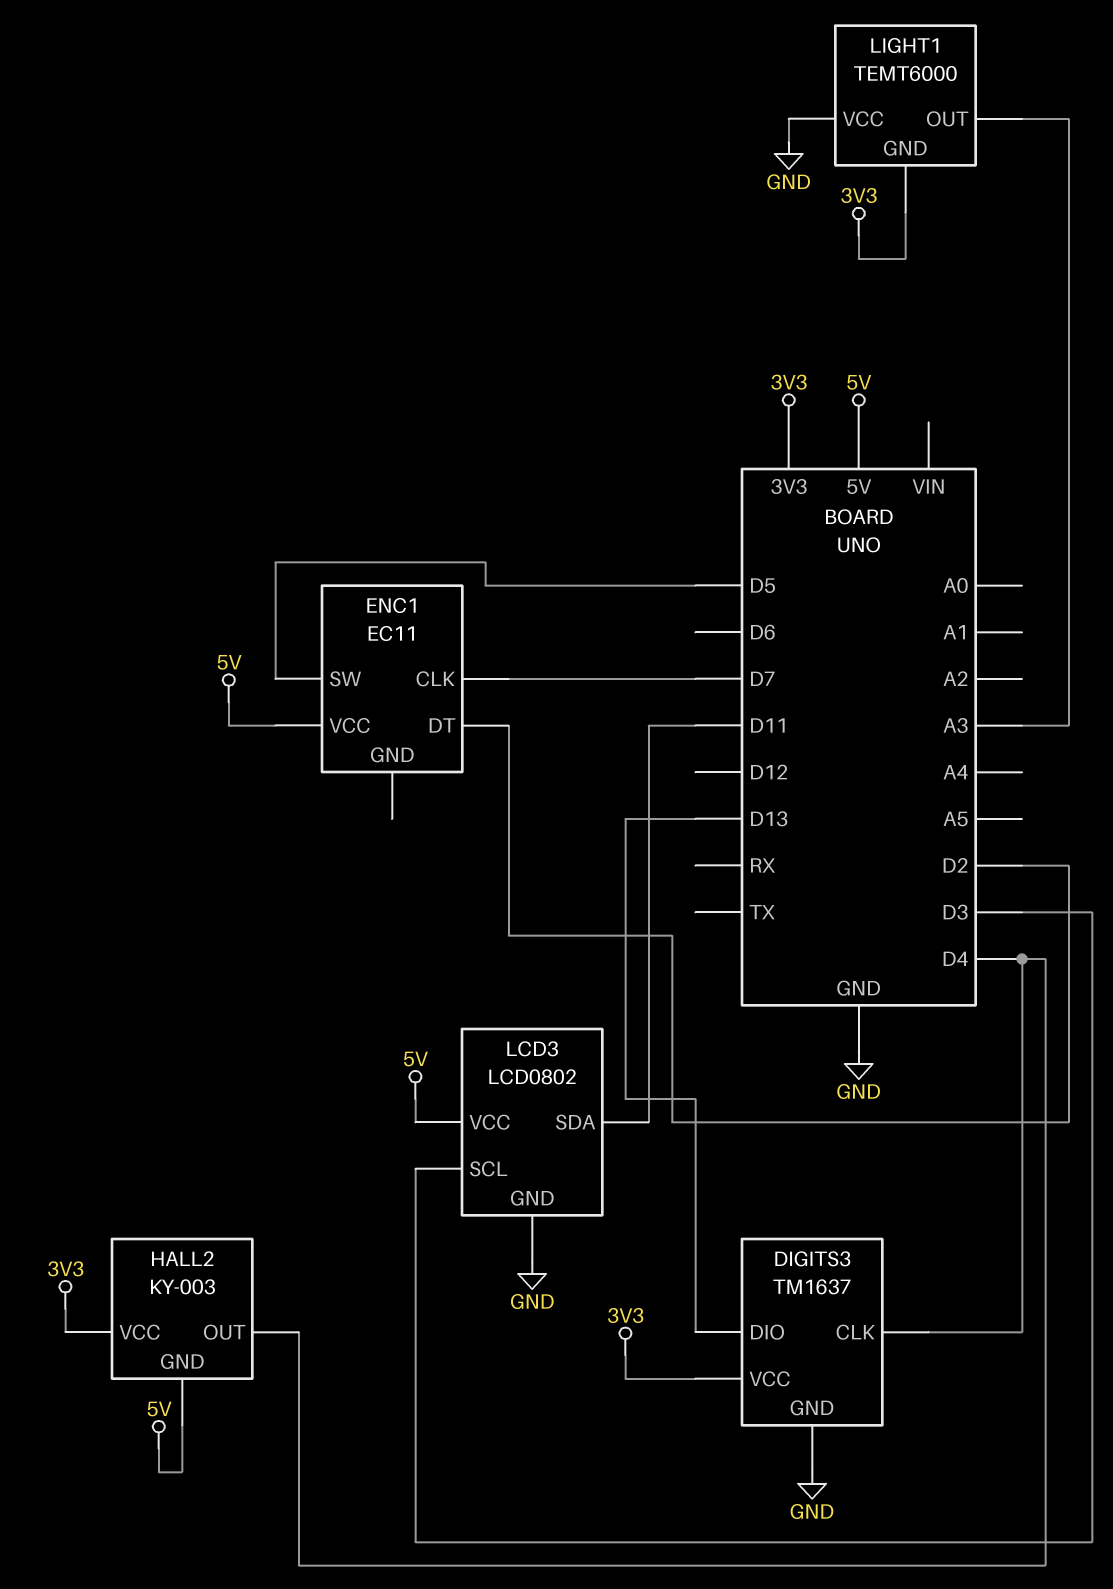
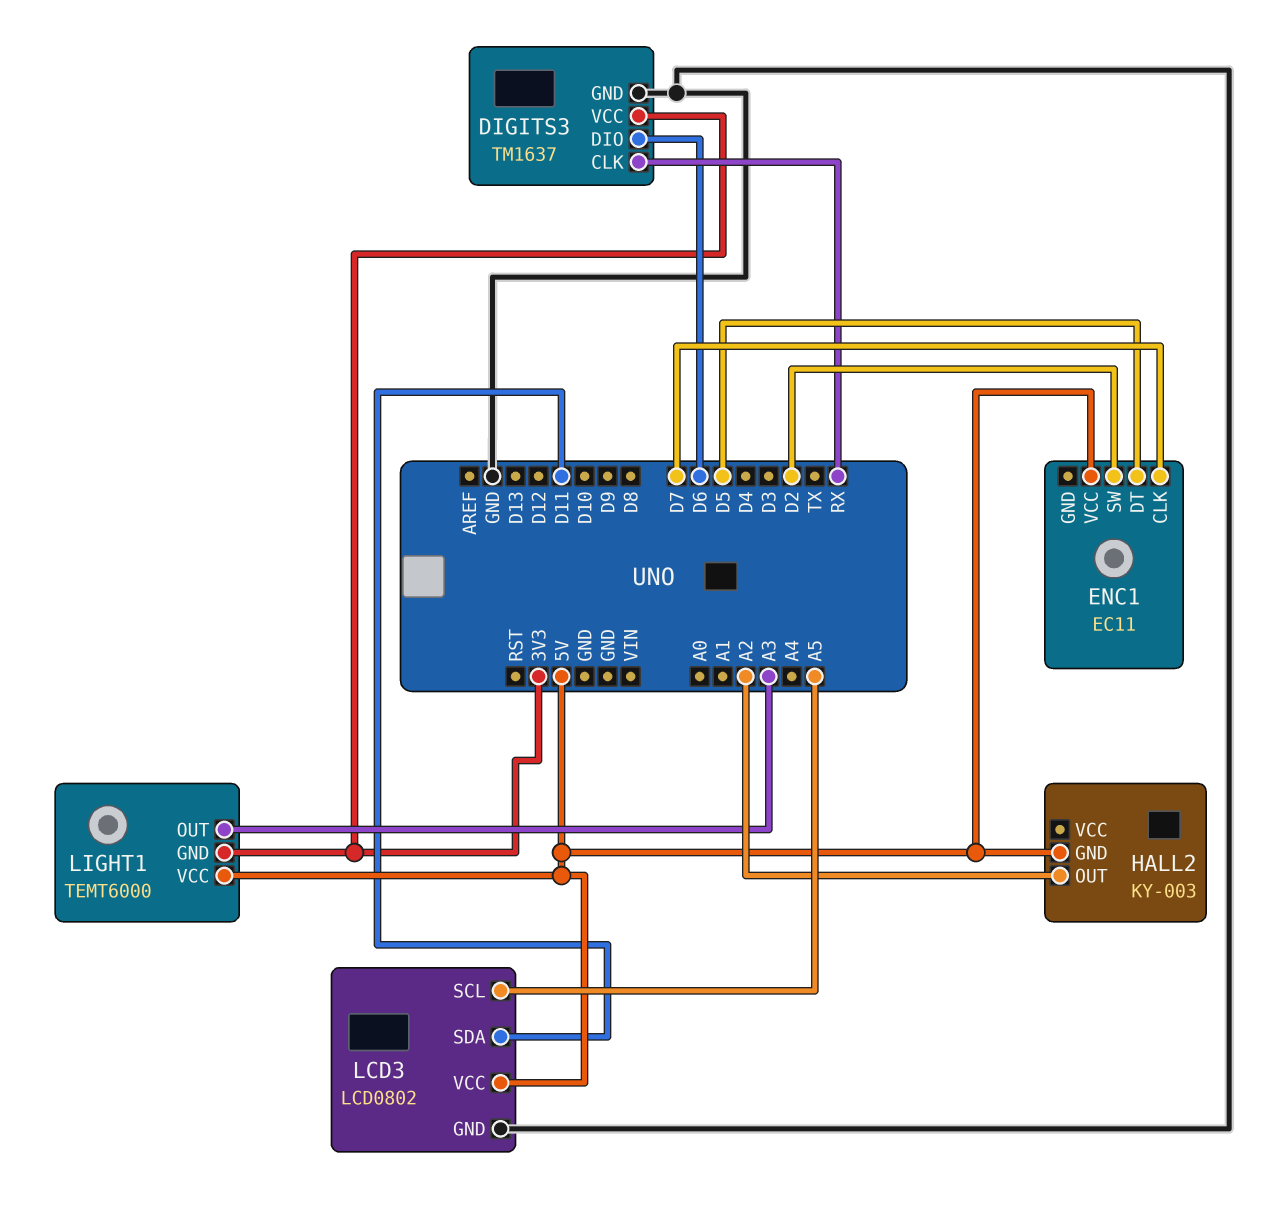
DIGITS3 pin CLK: D4 -> RX
DIGITS3 pin DIO: D13 -> D6
ENC1 pin DT: D2 -> D5
ENC1 pin SW: D5 -> D2
HALL2 pin OUT: D4 -> A2
HALL2 pin VCC: 3V3 -> none
LCD3 pin SCL: D3 -> A5
LIGHT1 pin VCC: GND -> 5V

